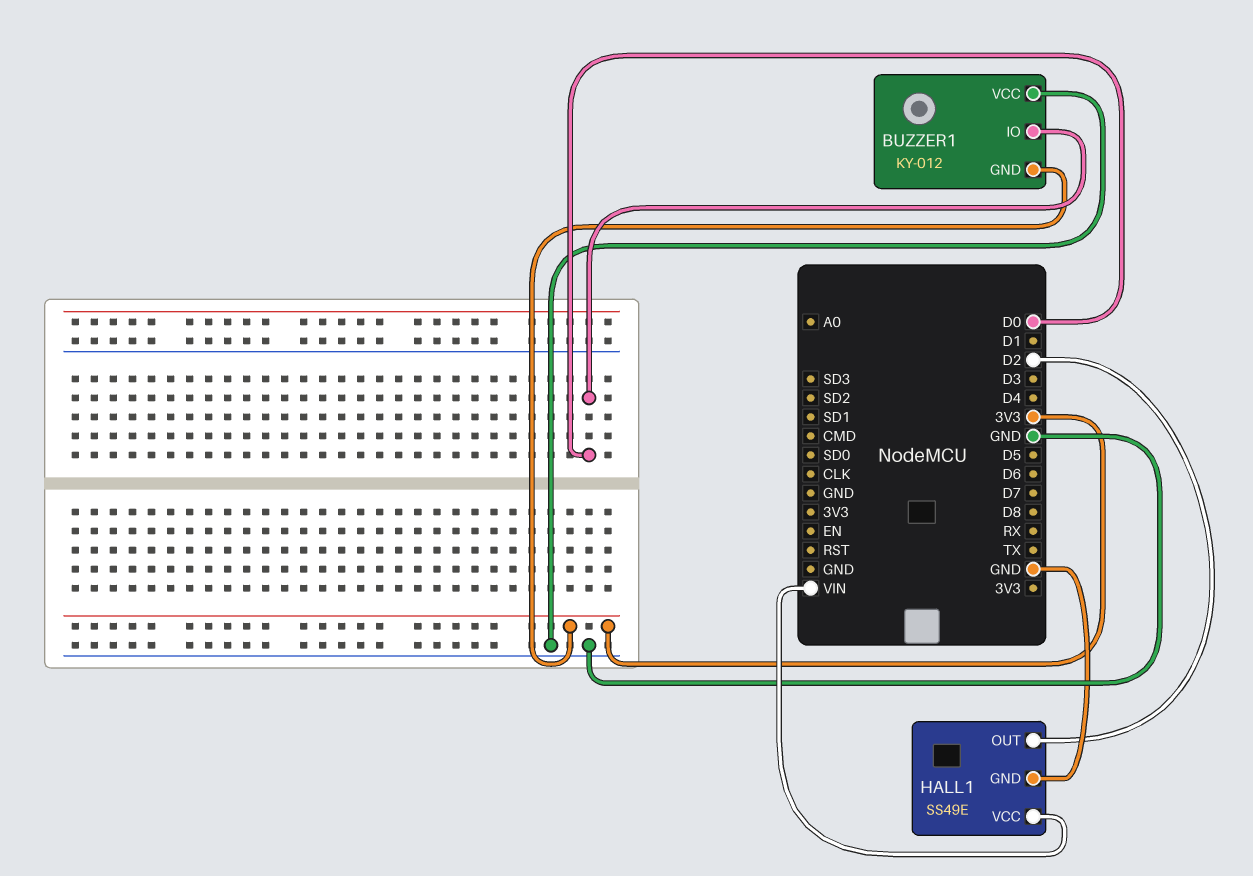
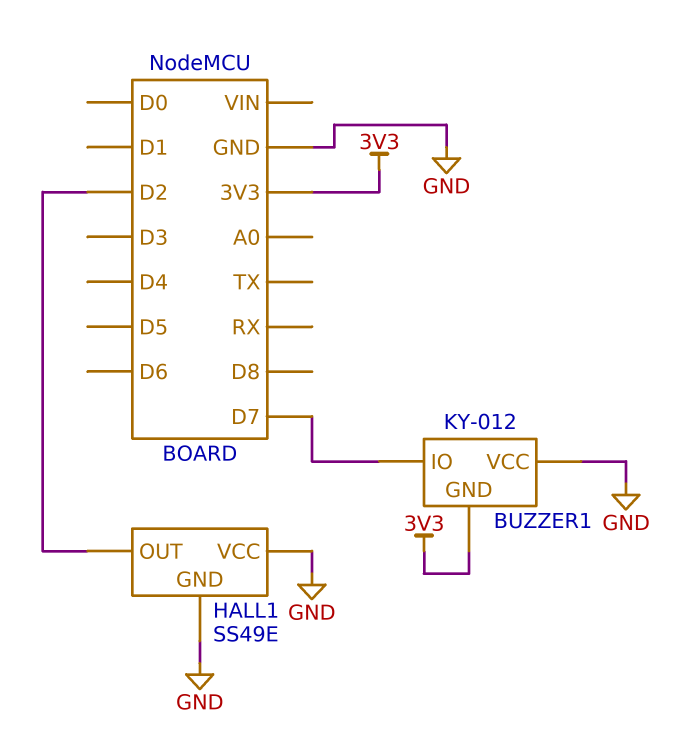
BUZZER1 pin IO: D0 -> D7
HALL1 pin VCC: VIN -> GND

